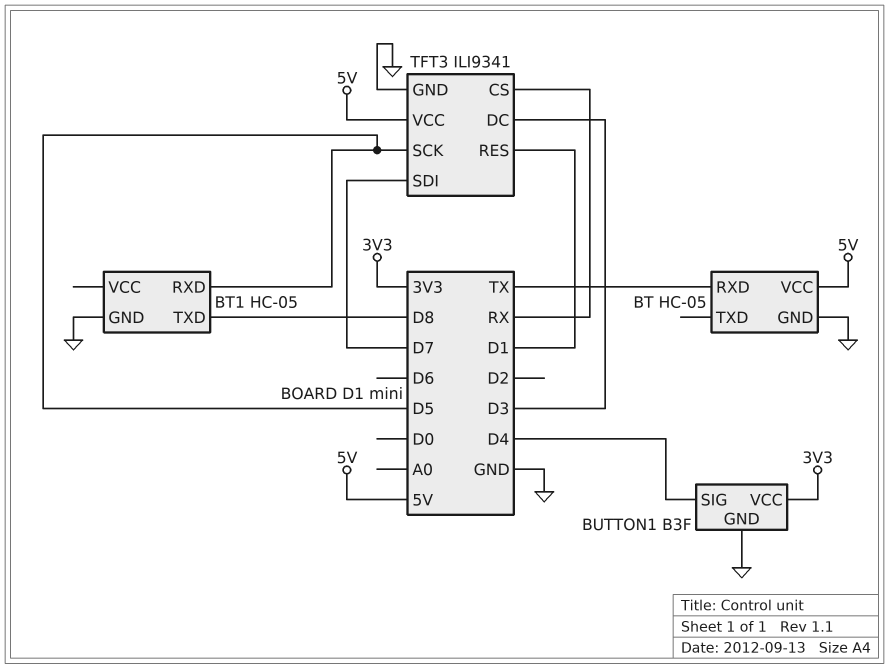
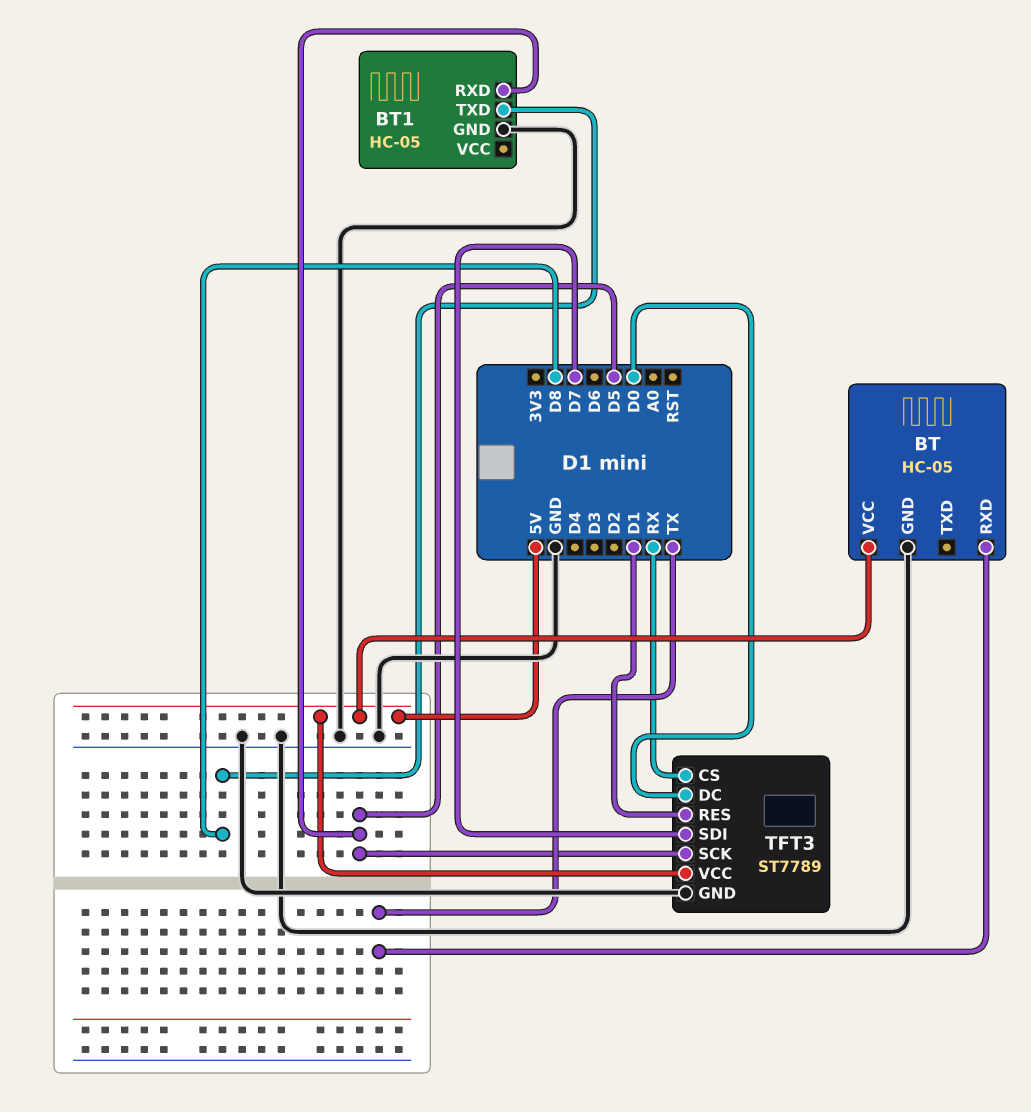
BUTTON1: B3F -> none
BUTTON1 pin GND: GND -> none
BUTTON1 pin SIG: D4 -> none
BUTTON1 pin VCC: 3V3 -> none
TFT3: ILI9341 -> ST7789
TFT3 pin DC: D3 -> D0

